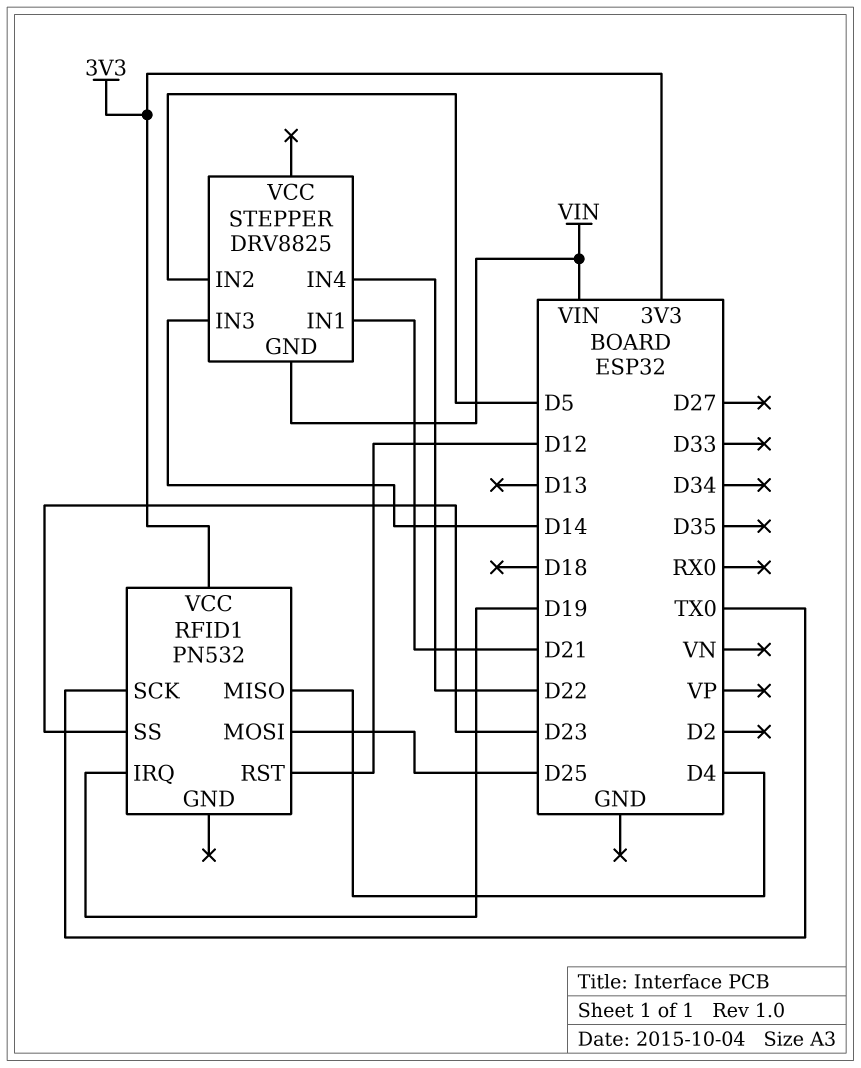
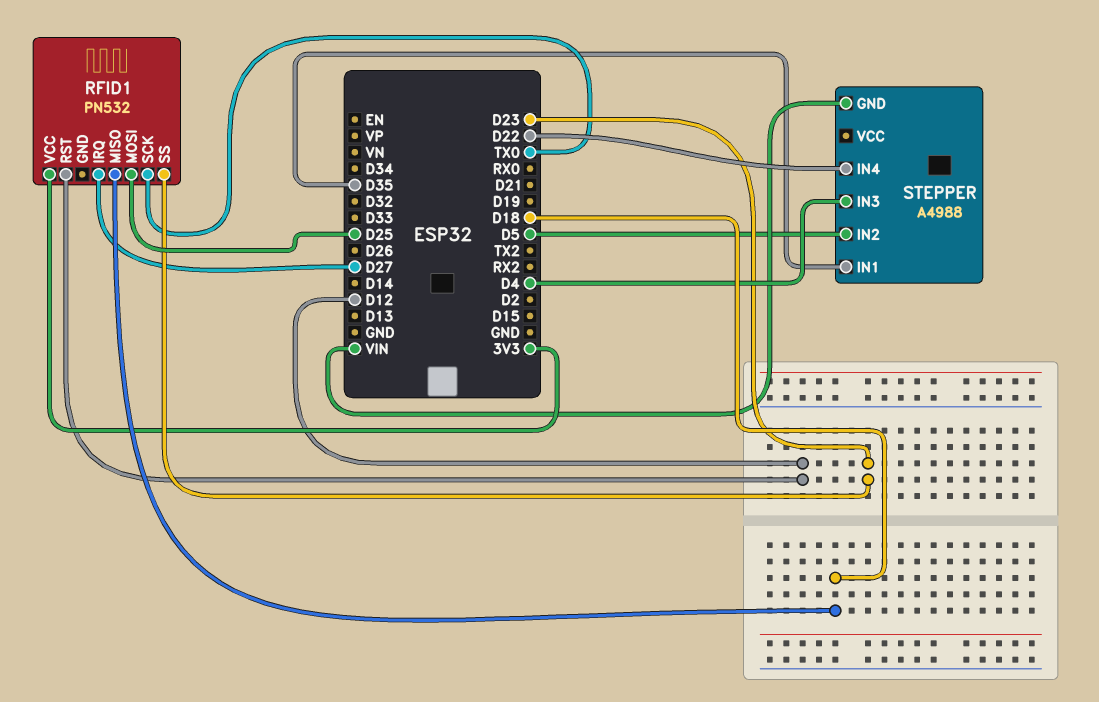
RFID1 pin IRQ: D19 -> D27
RFID1 pin MISO: D4 -> D18
STEPPER: DRV8825 -> A4988
STEPPER pin IN1: D21 -> D35
STEPPER pin IN3: D14 -> D4

